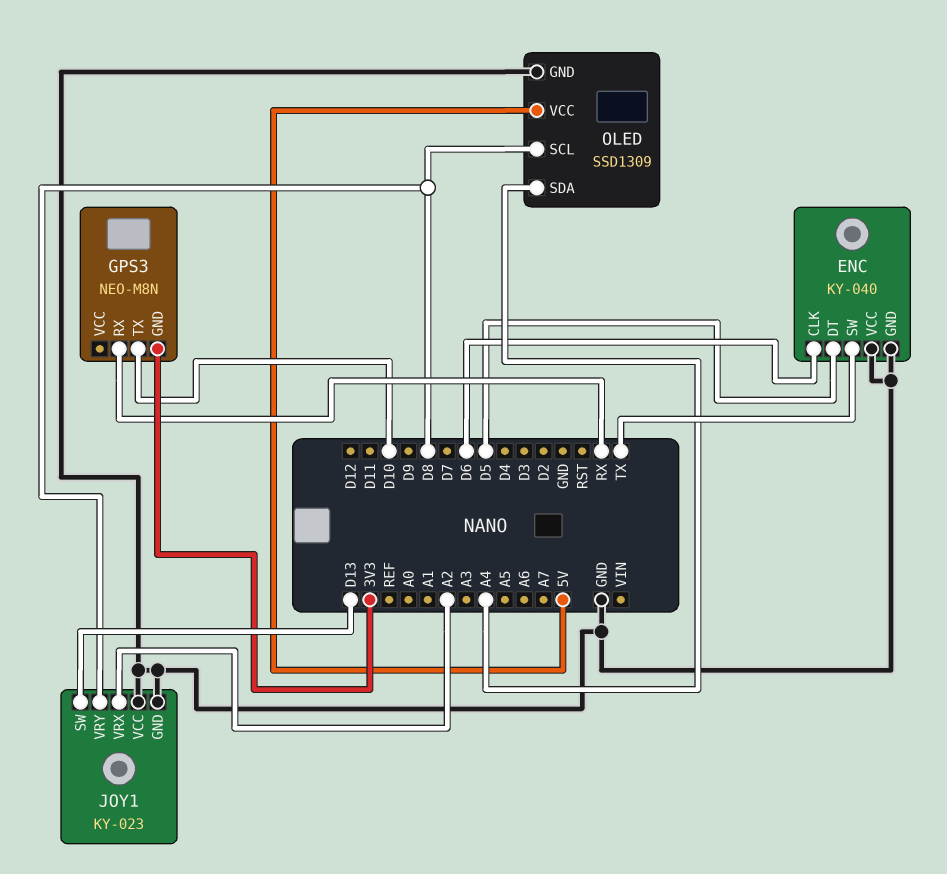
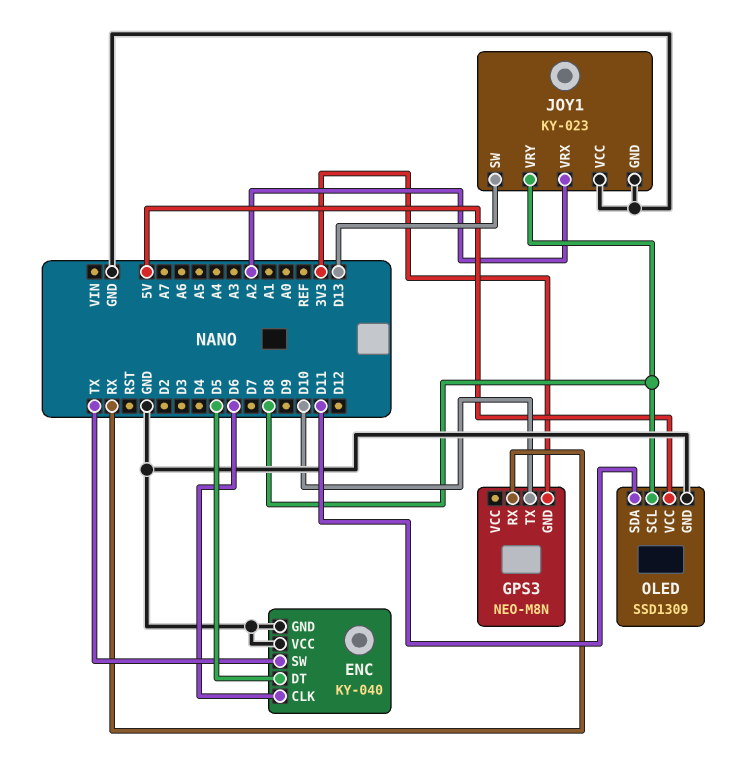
OLED pin SDA: A4 -> D11

